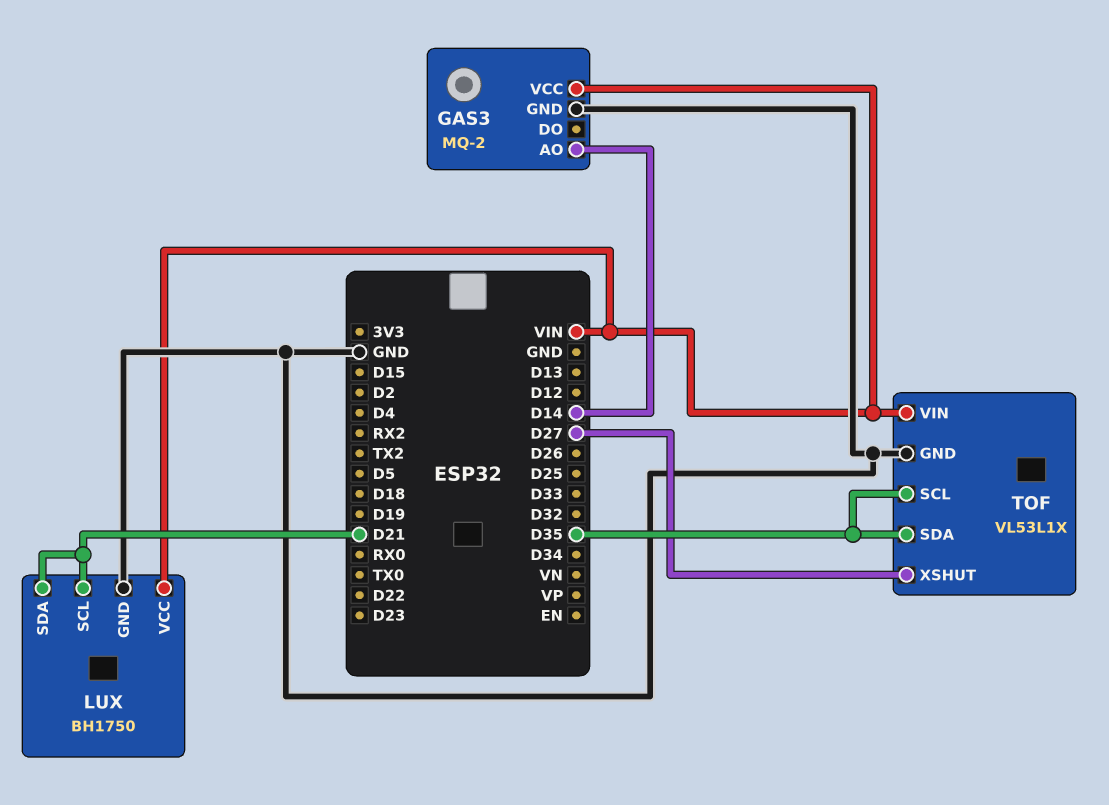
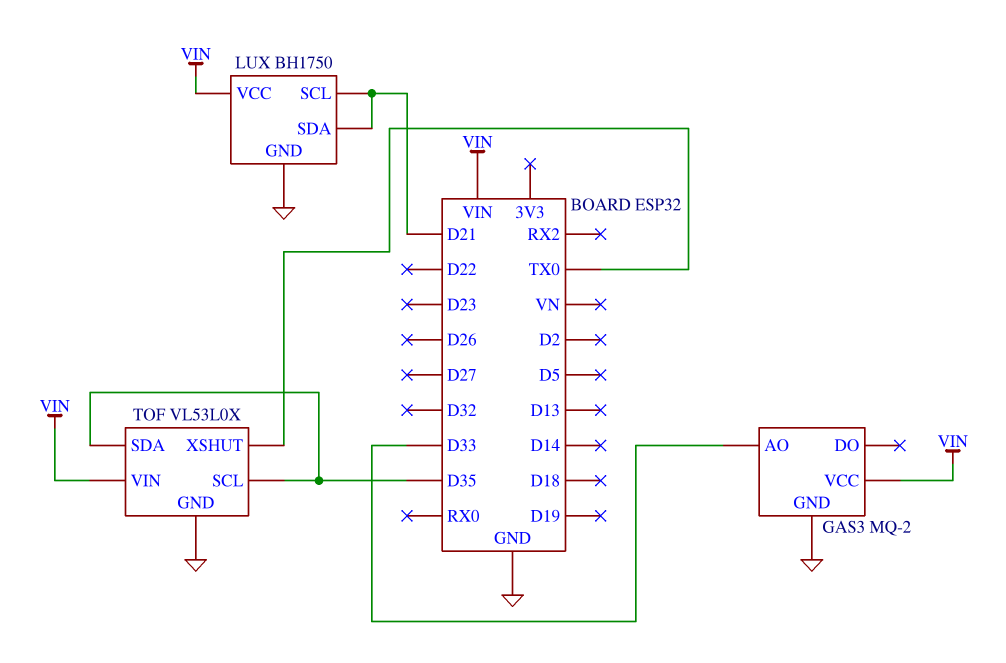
GAS3 pin AO: D14 -> D33
TOF: VL53L1X -> VL53L0X
TOF pin XSHUT: D27 -> TX0

